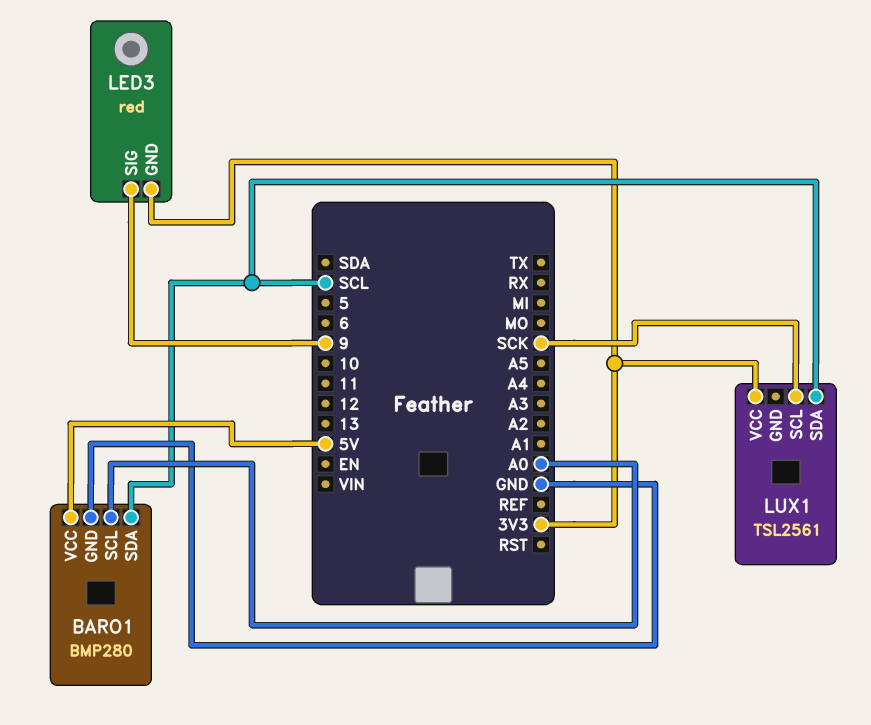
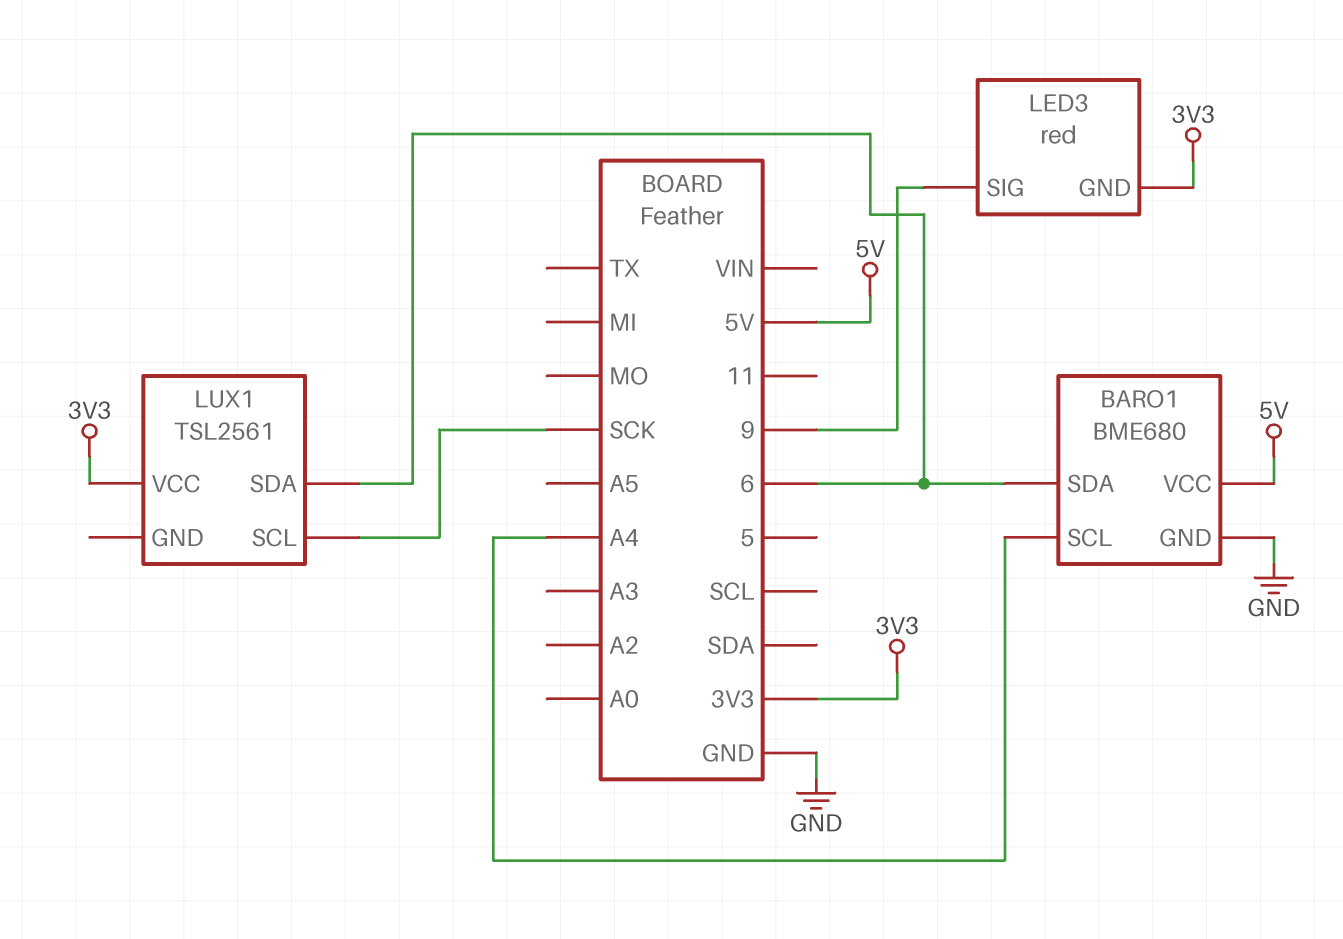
BARO1: BMP280 -> BME680
BARO1 pin SCL: A0 -> A4
BARO1 pin SDA: SCL -> 6
LUX1 pin SDA: SCL -> 6

